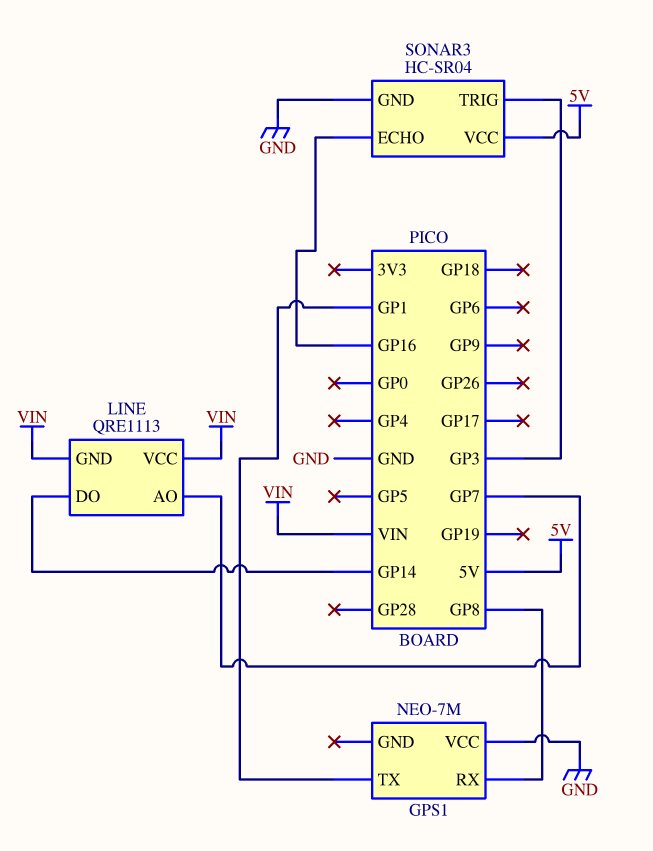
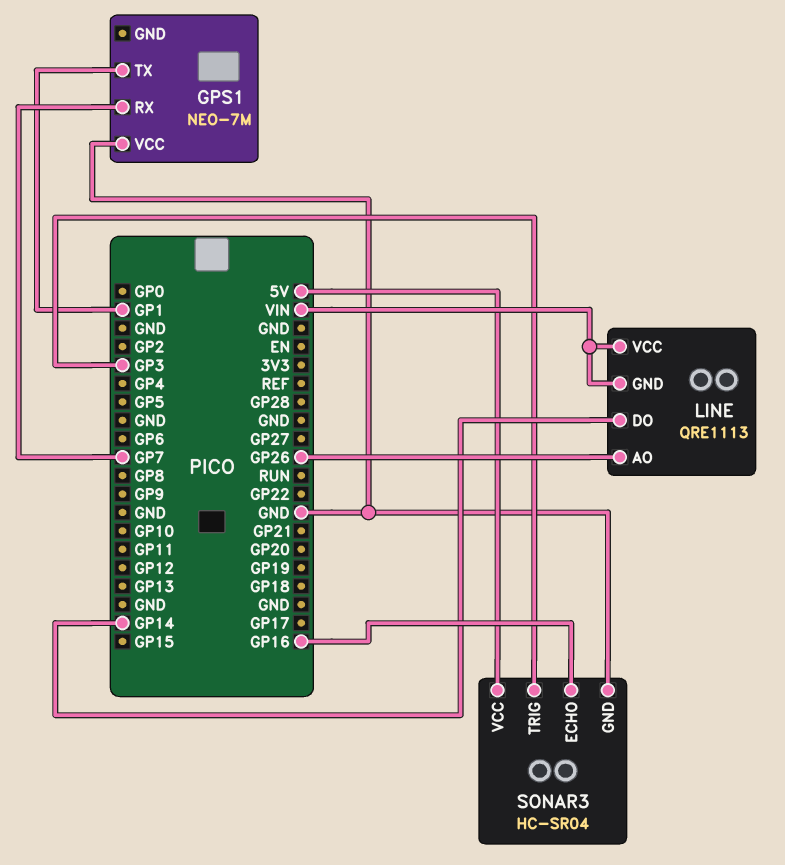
GPS1 pin RX: GP8 -> GP7
LINE pin AO: GP7 -> GP26

